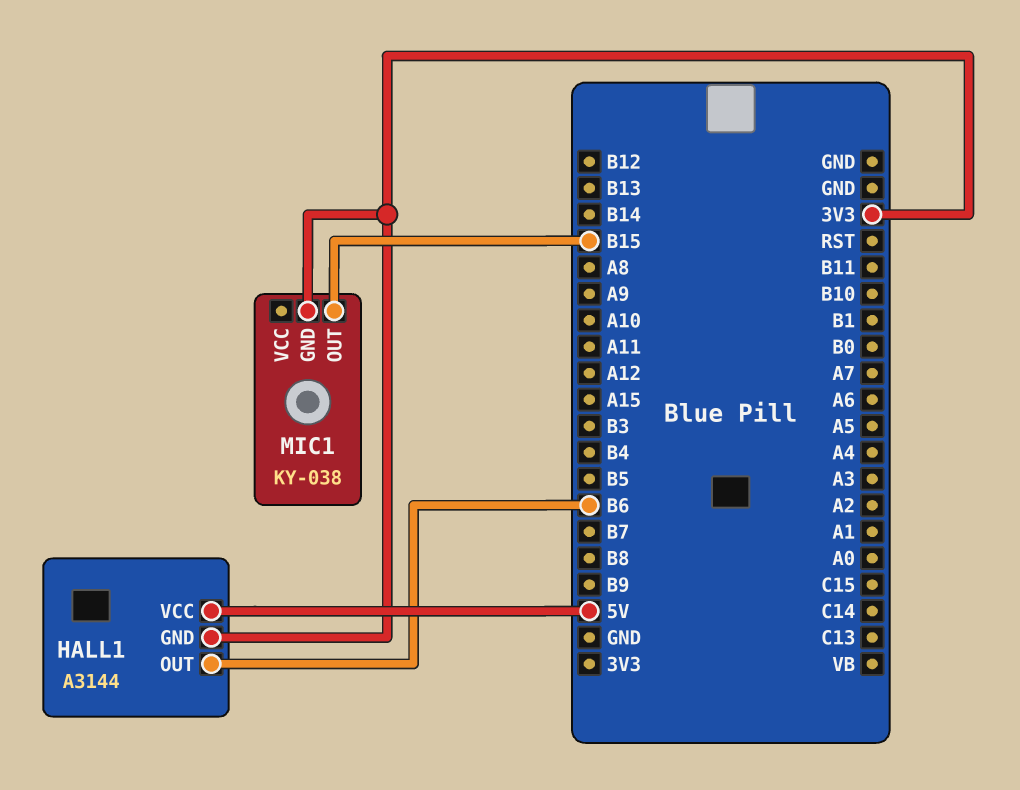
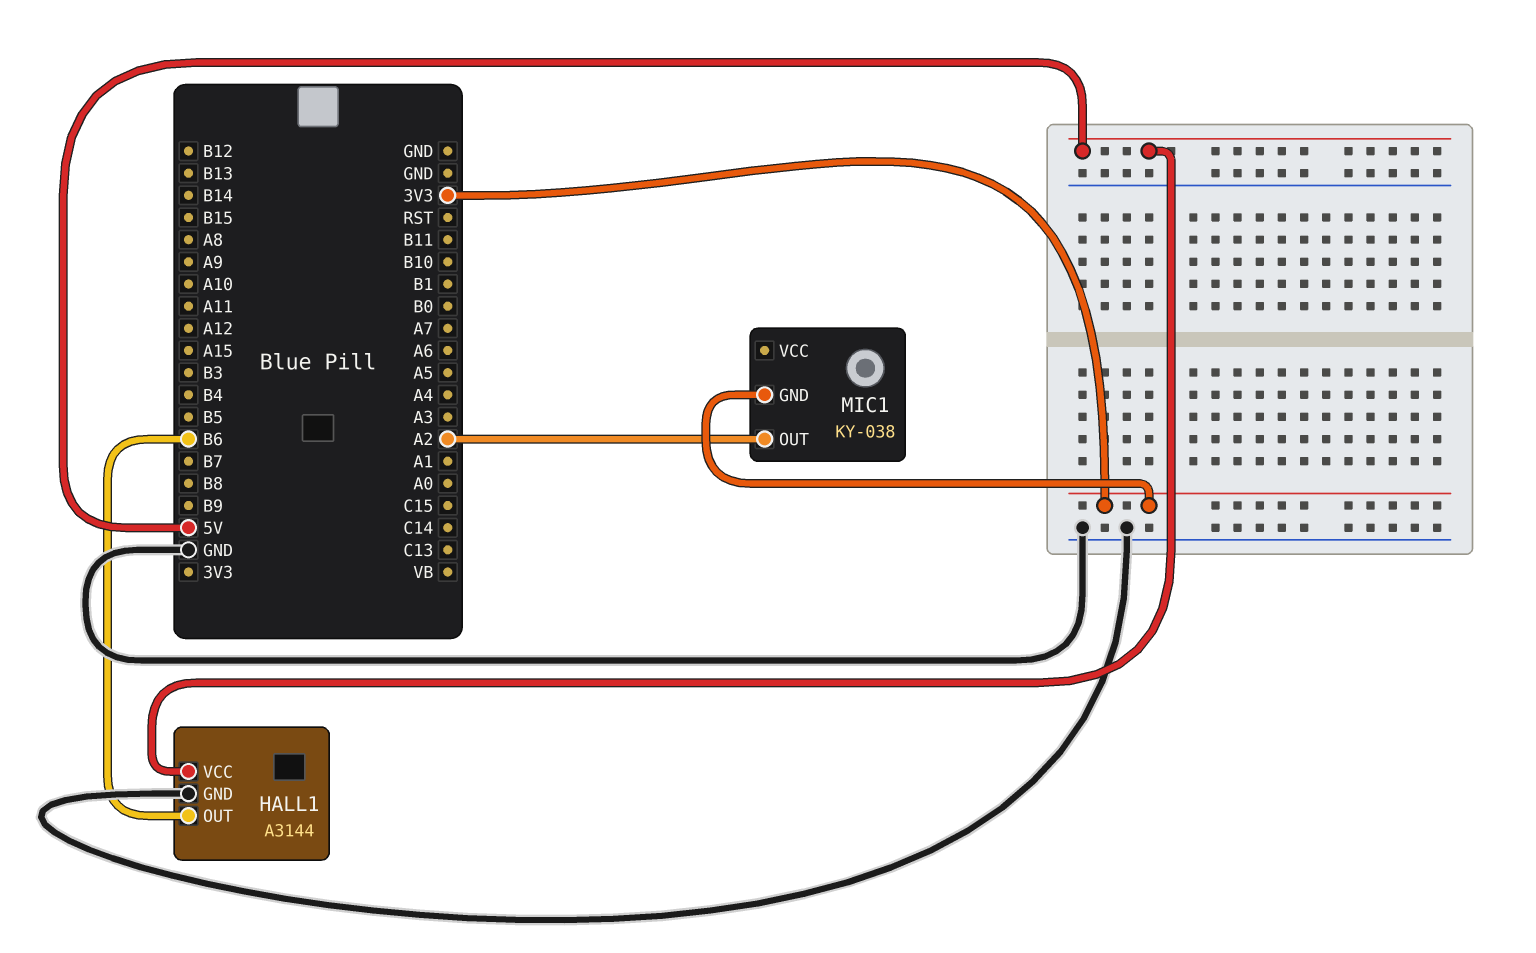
HALL1 pin GND: 3V3 -> GND
MIC1 pin OUT: B15 -> A2

